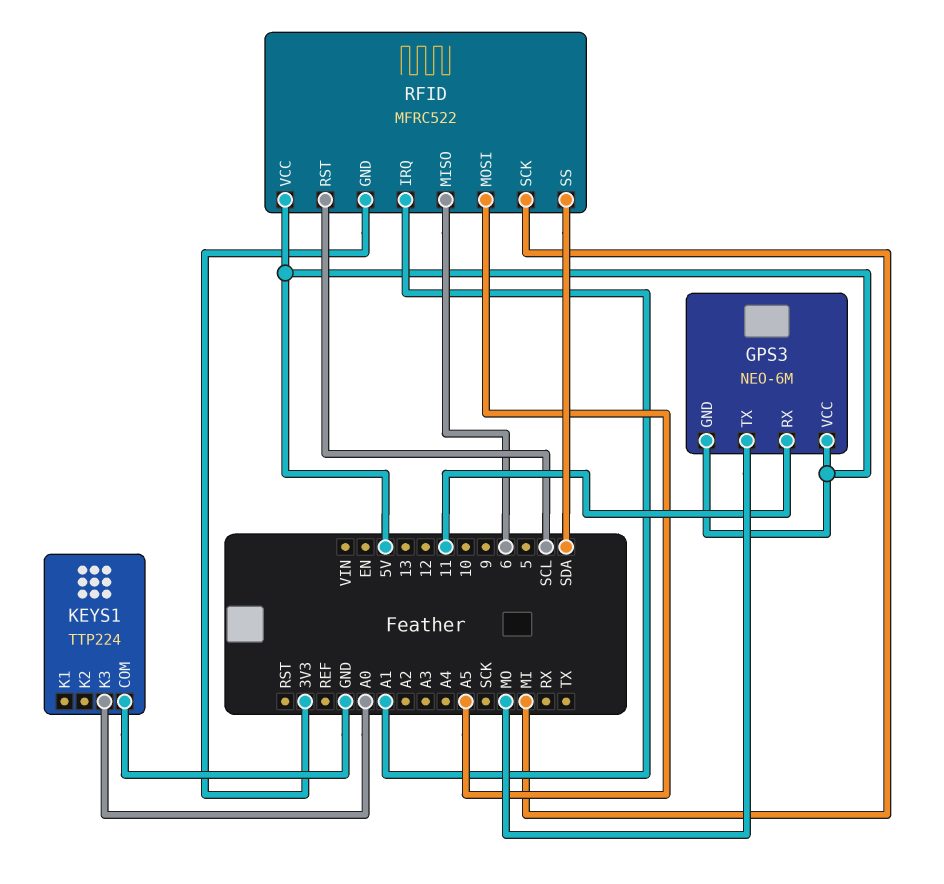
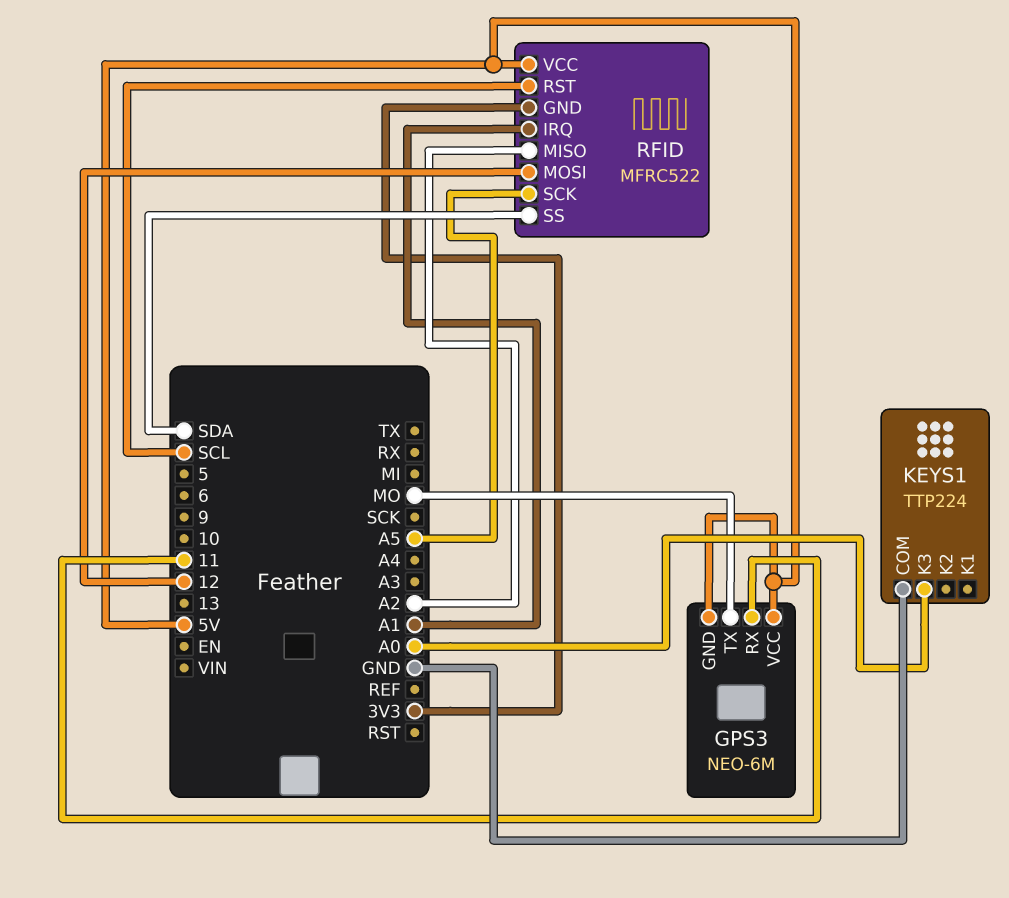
RFID pin MISO: 6 -> A2
RFID pin MOSI: A5 -> 12
RFID pin SCK: MI -> A5

